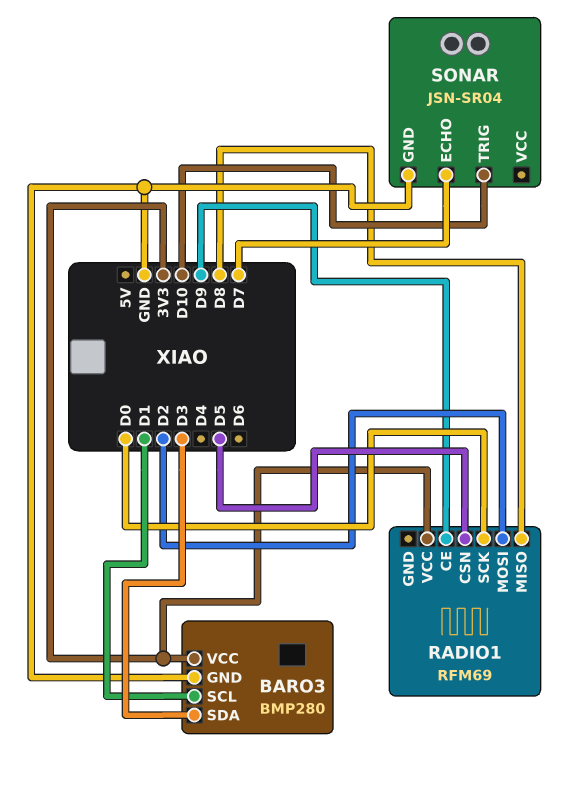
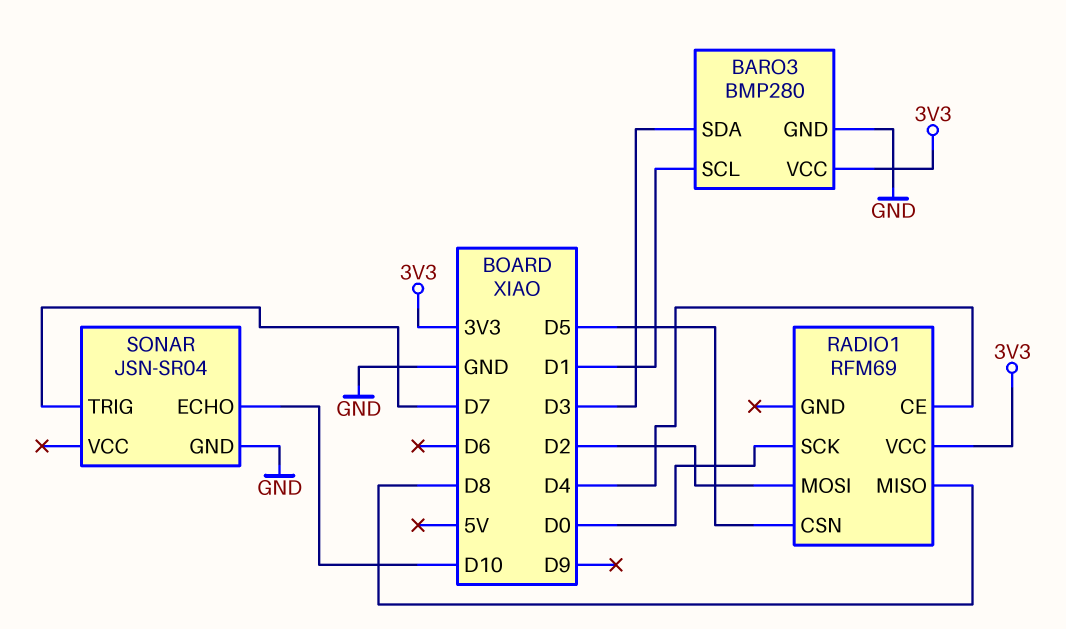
RADIO1 pin CE: D9 -> D4
SONAR pin ECHO: D7 -> D10
SONAR pin TRIG: D10 -> D7

